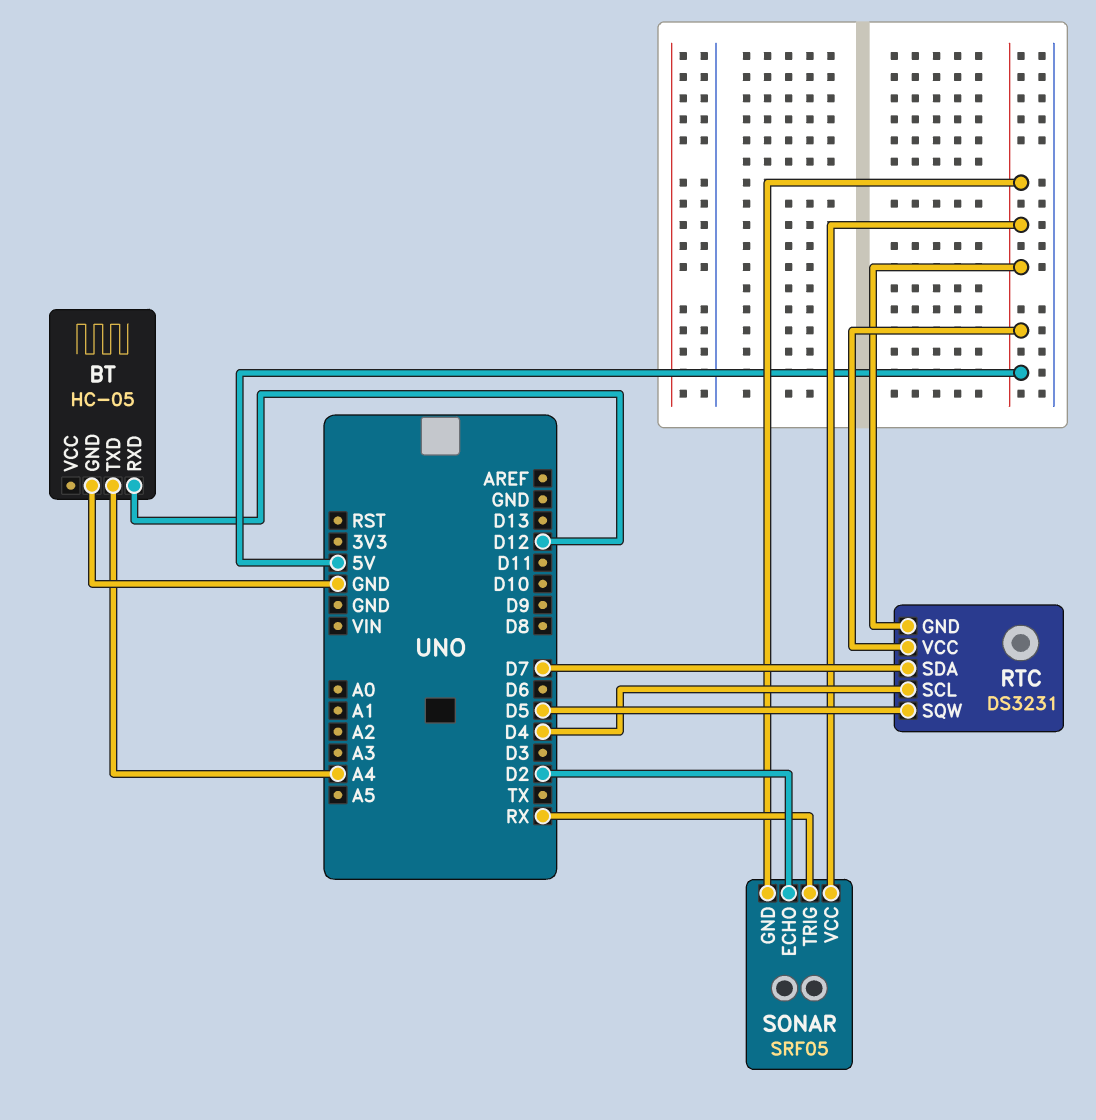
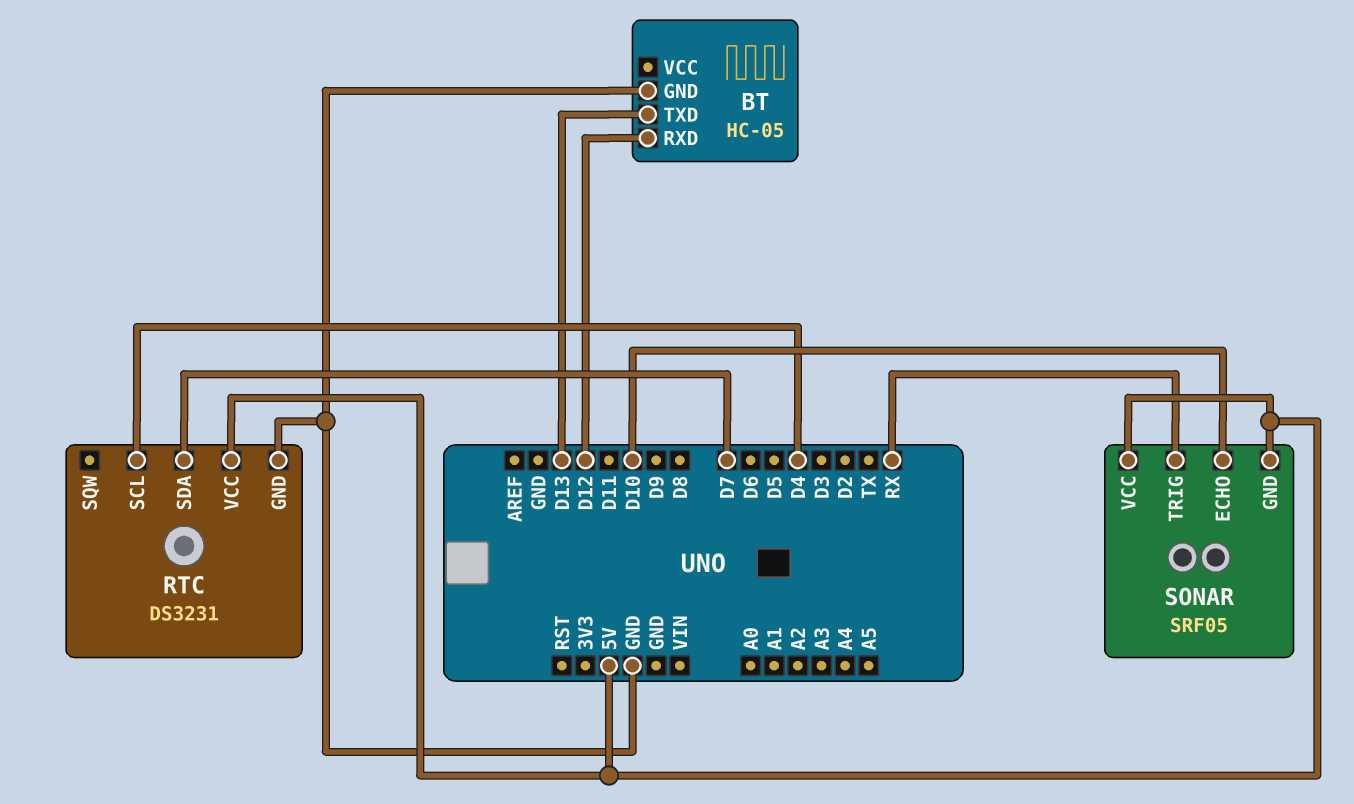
BT pin TXD: A4 -> D13
RTC pin GND: 5V -> GND
RTC pin SQW: D5 -> none
SONAR pin ECHO: D2 -> D10

